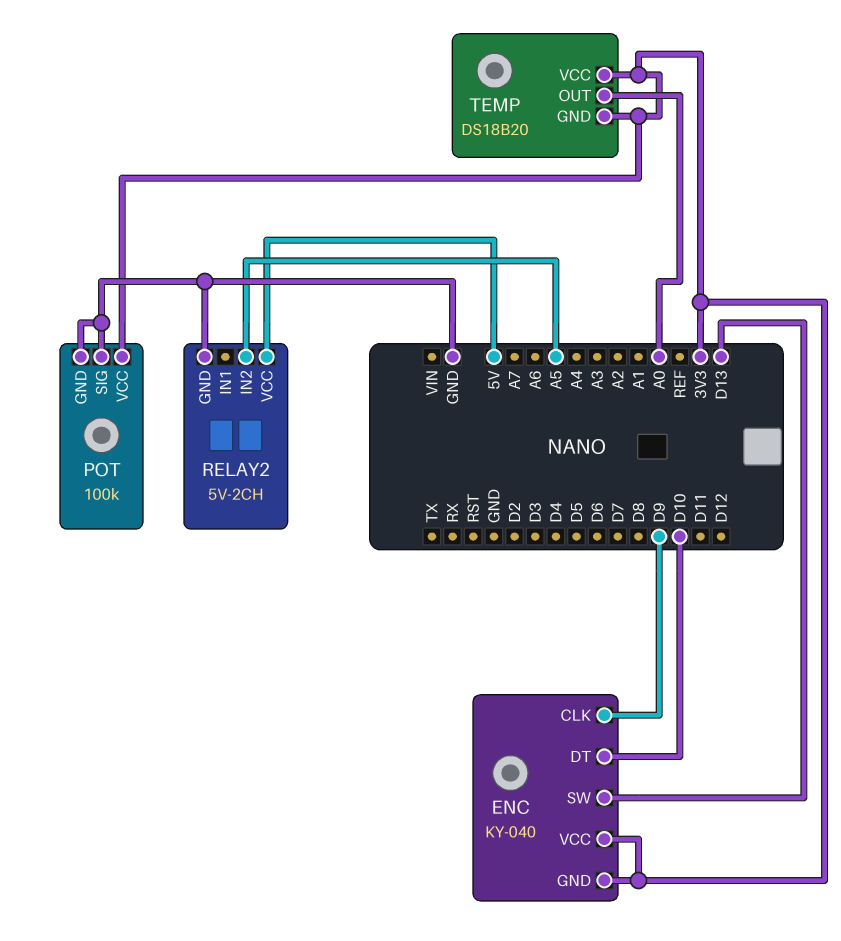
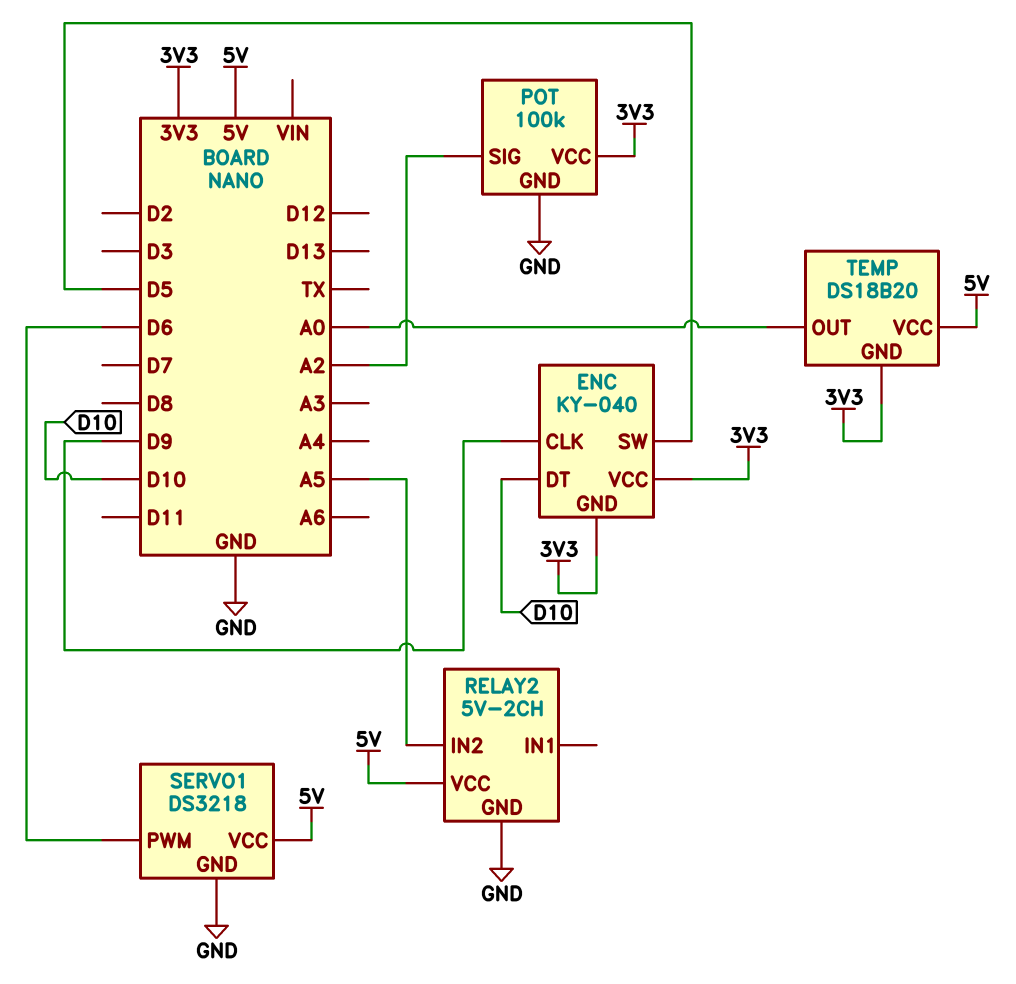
ENC pin SW: D13 -> D5
POT pin SIG: GND -> A2
SERVO1: none -> DS3218
SERVO1 pin GND: none -> GND
SERVO1 pin PWM: none -> D6
SERVO1 pin VCC: none -> 5V
TEMP pin VCC: 3V3 -> 5V

